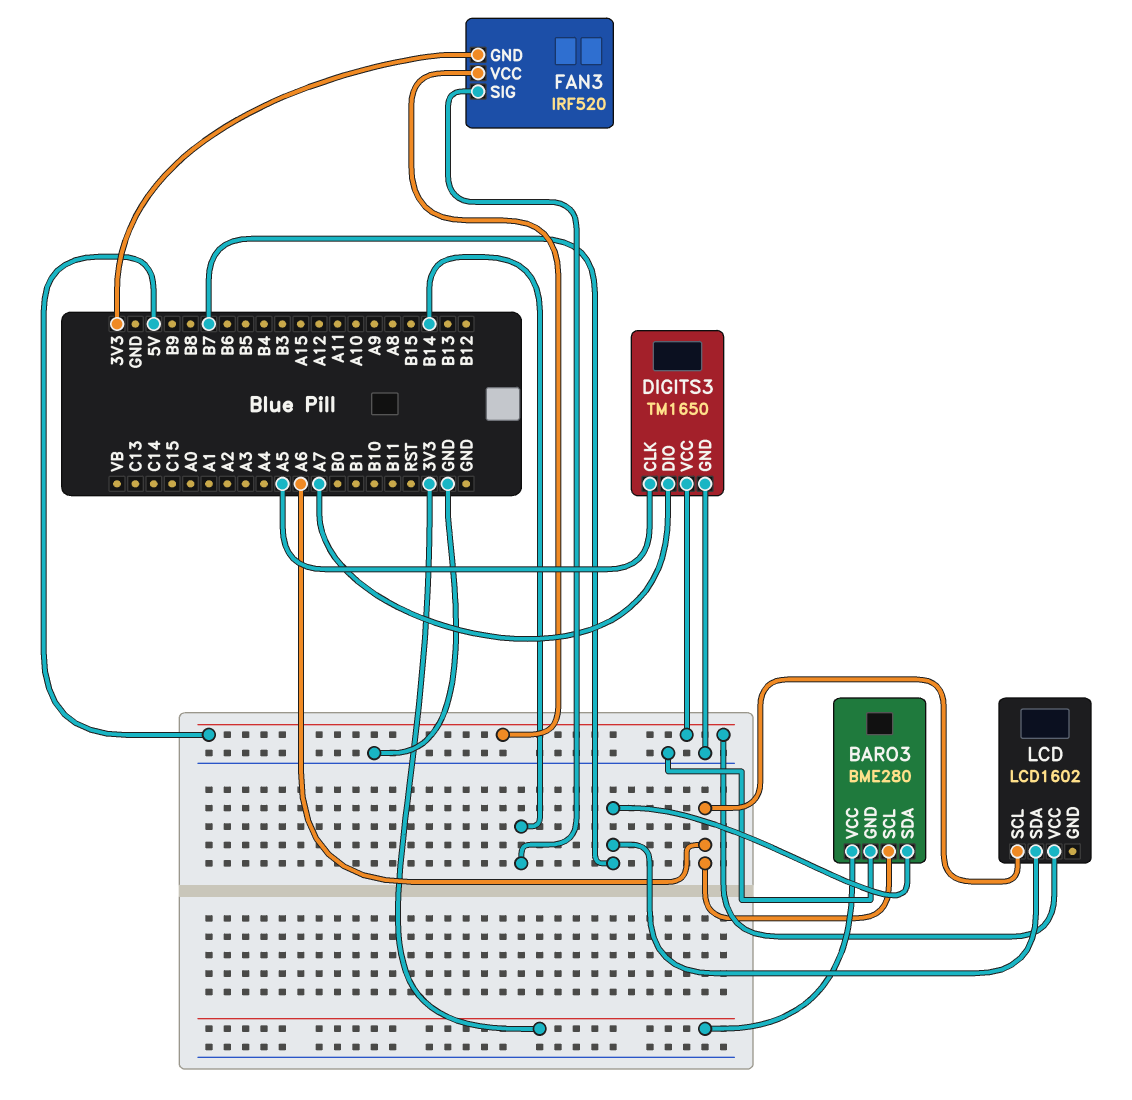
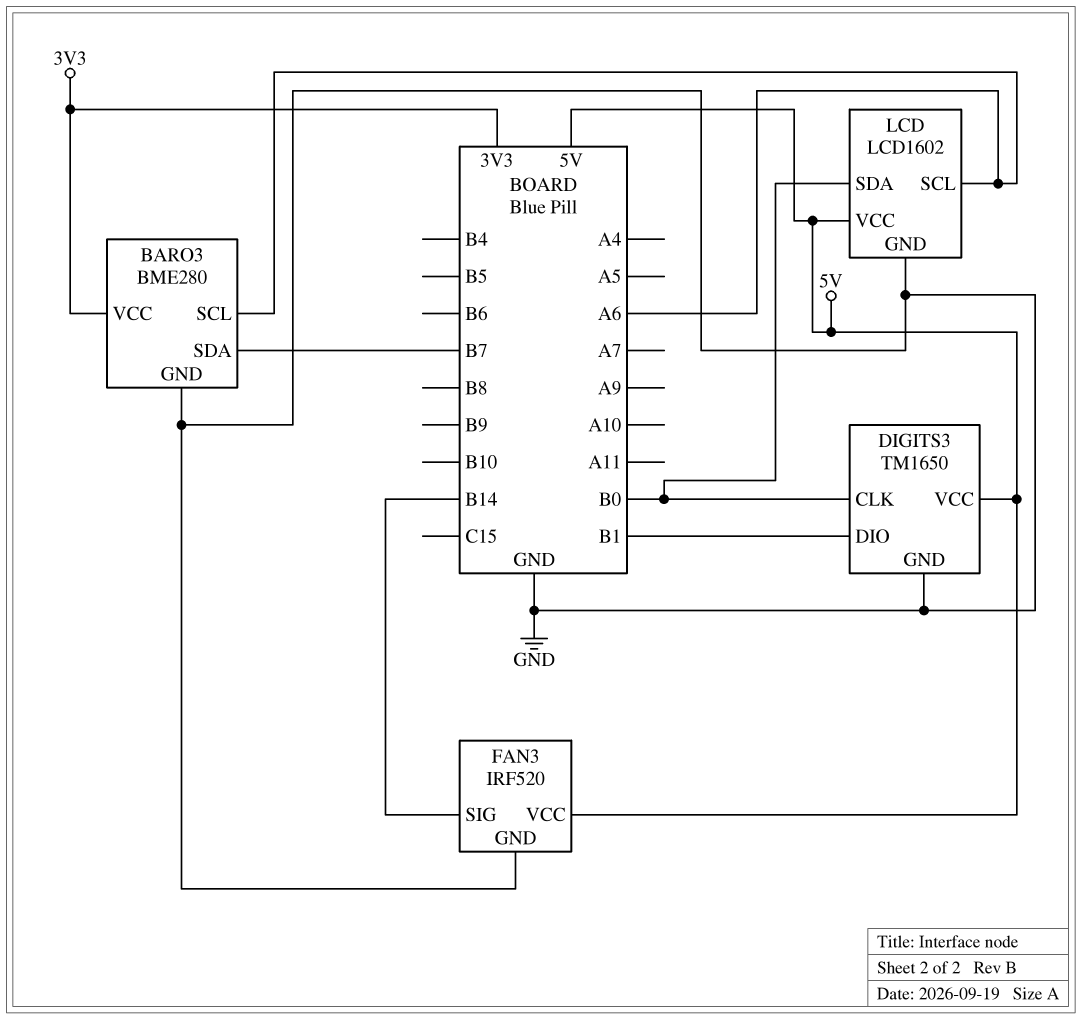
DIGITS3 pin CLK: A5 -> B0
DIGITS3 pin DIO: A7 -> B1
FAN3 pin GND: 3V3 -> GND
LCD pin GND: none -> GND
LCD pin SDA: B7 -> B0

